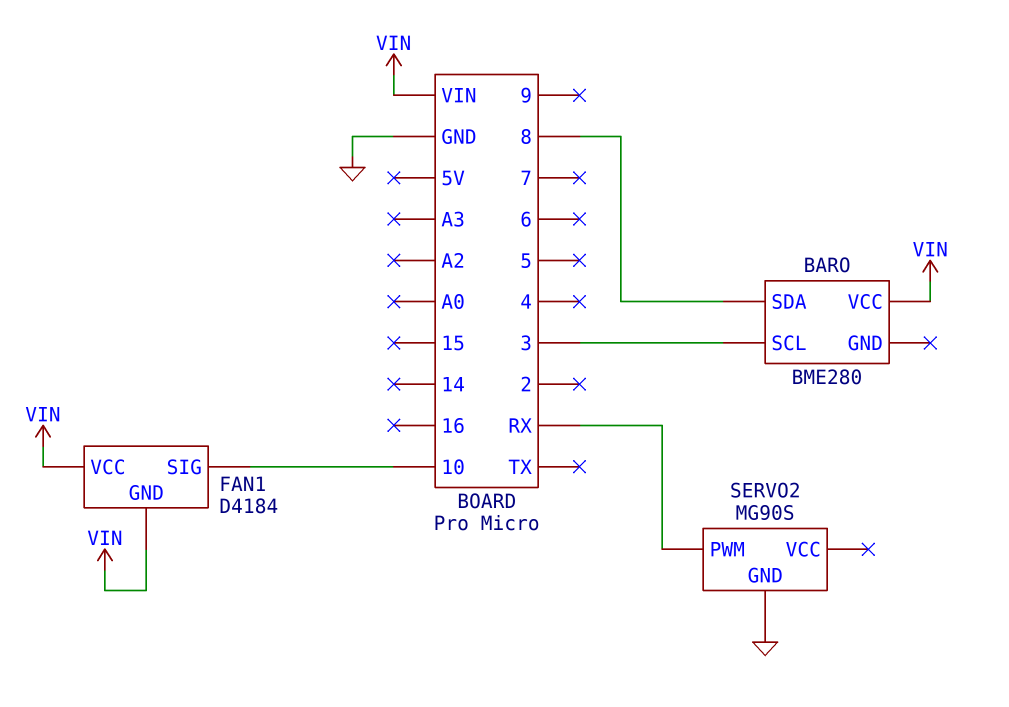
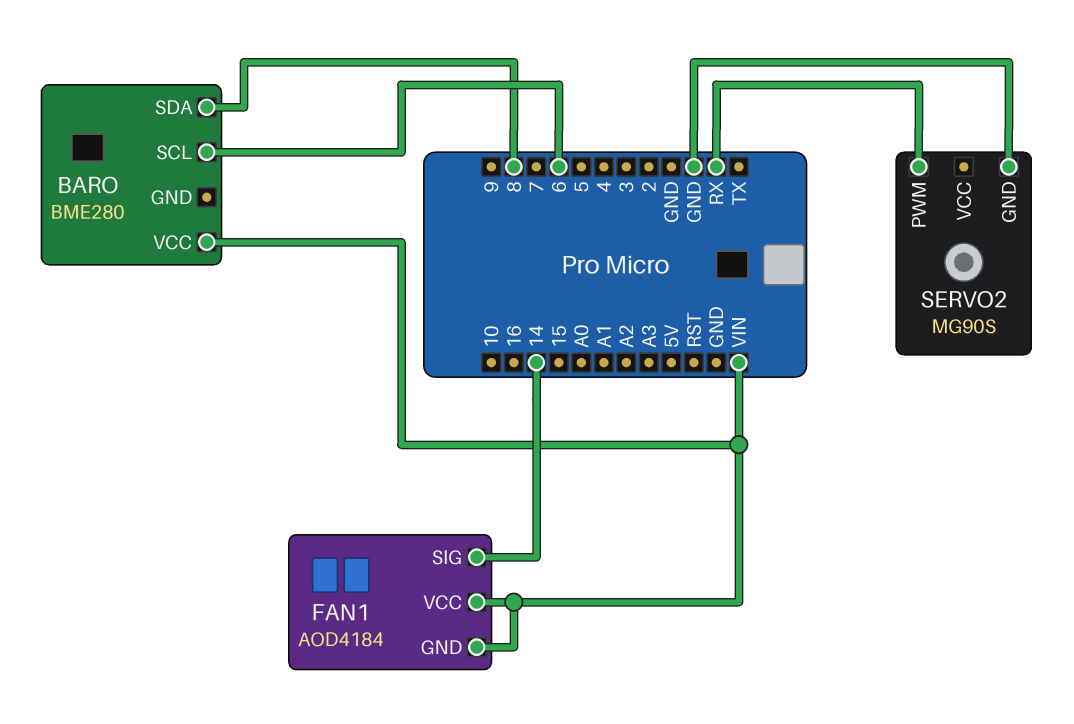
BARO pin SCL: 3 -> 6
FAN1: D4184 -> AOD4184
FAN1 pin SIG: 10 -> 14

